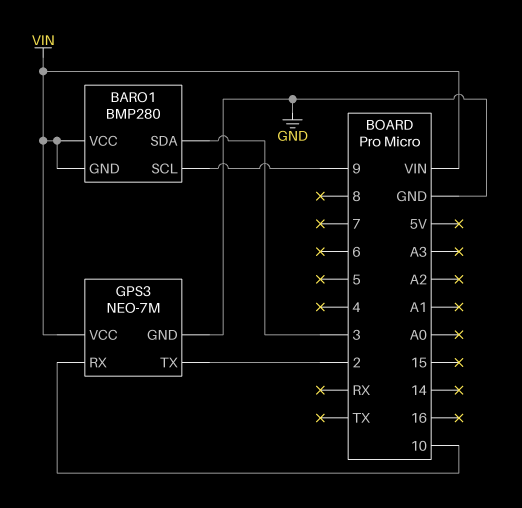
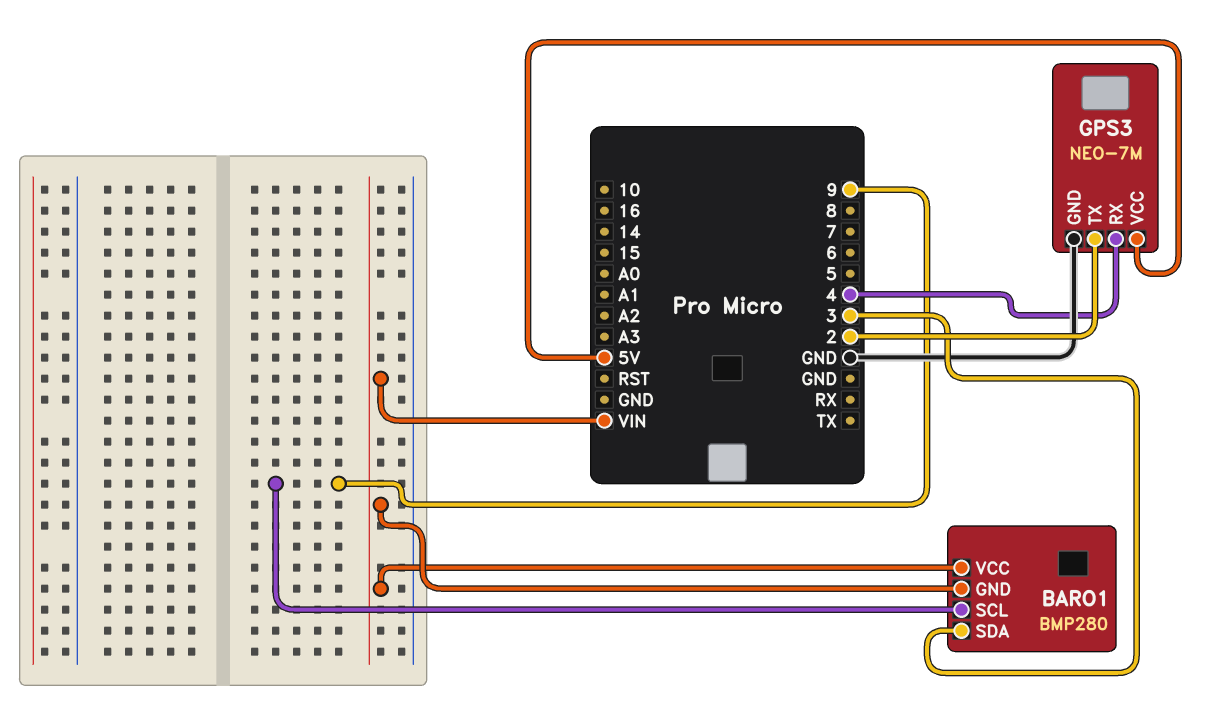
GPS3 pin RX: 10 -> 4
GPS3 pin VCC: VIN -> 5V

